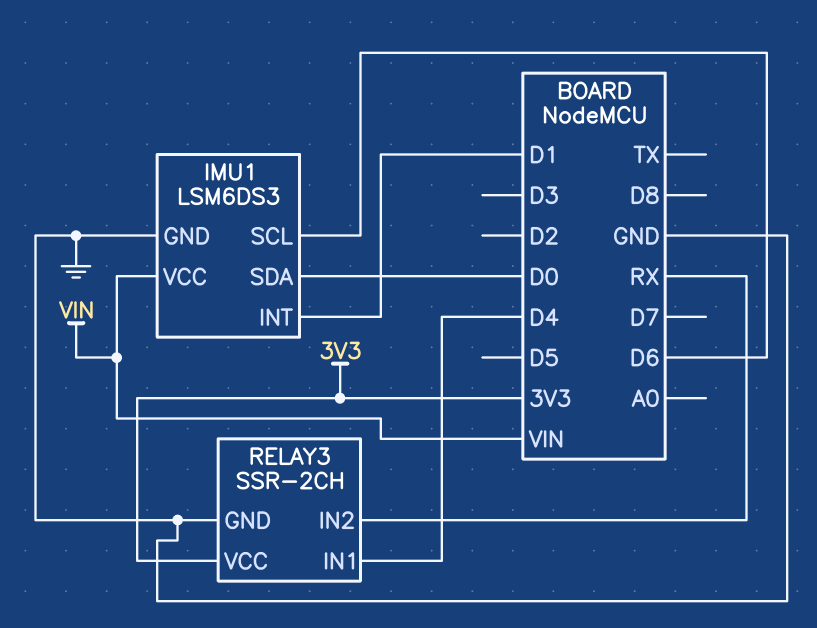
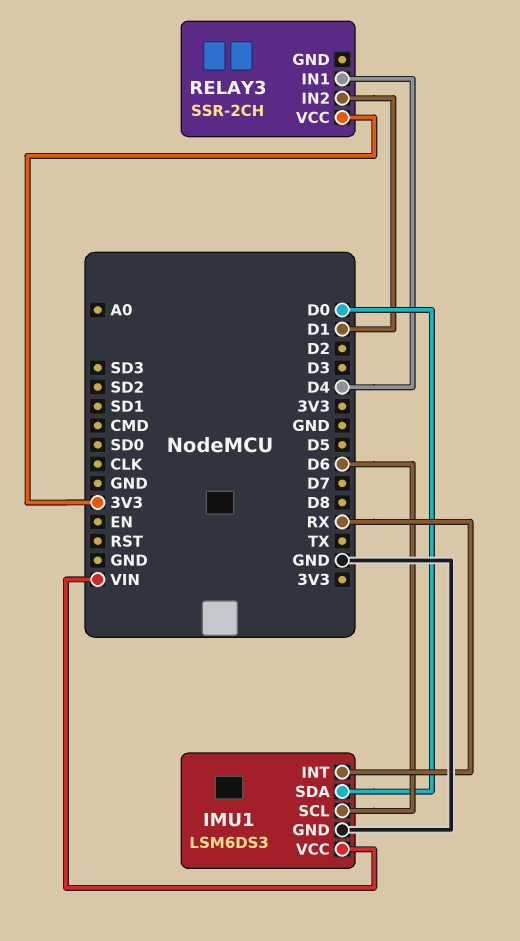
IMU1 pin INT: D1 -> RX
RELAY3 pin GND: GND -> none
RELAY3 pin IN2: RX -> D1

